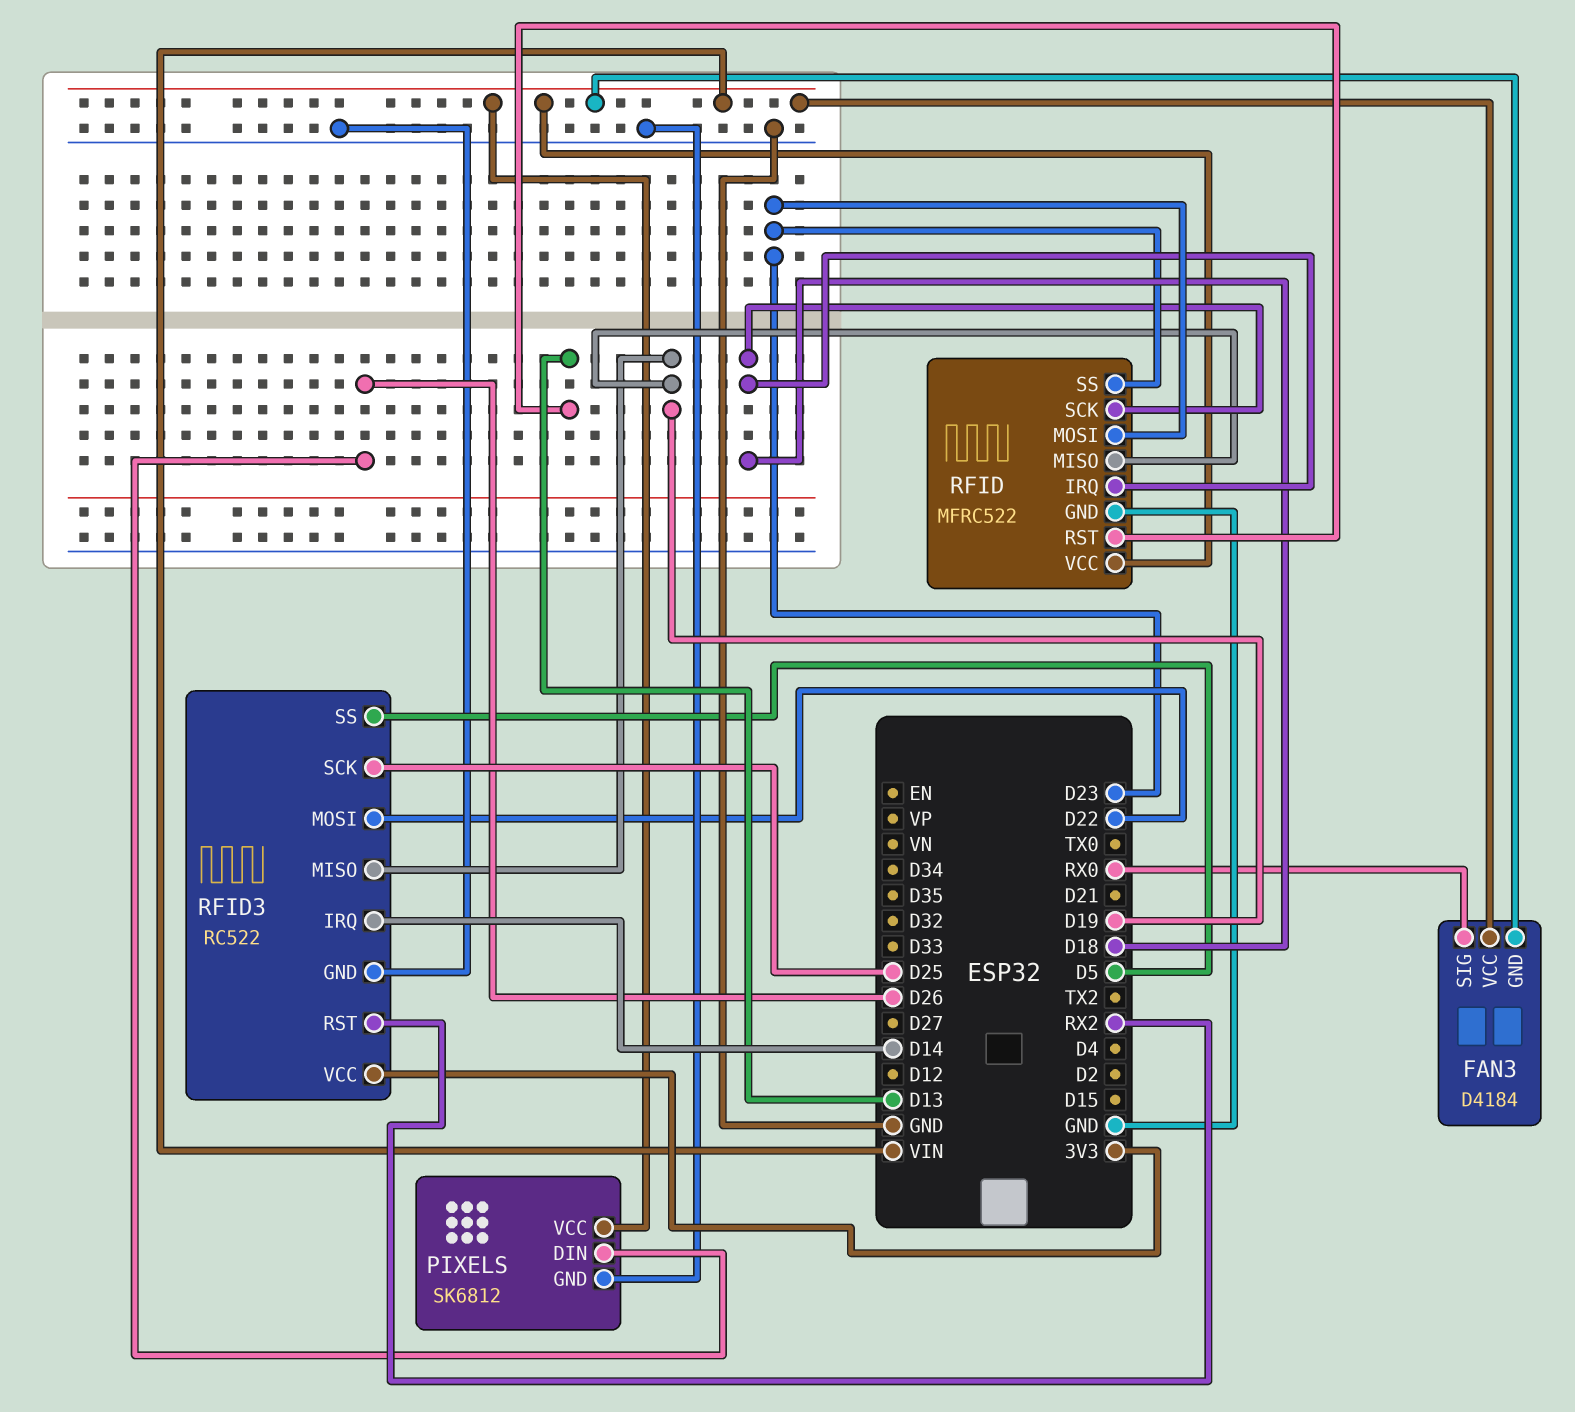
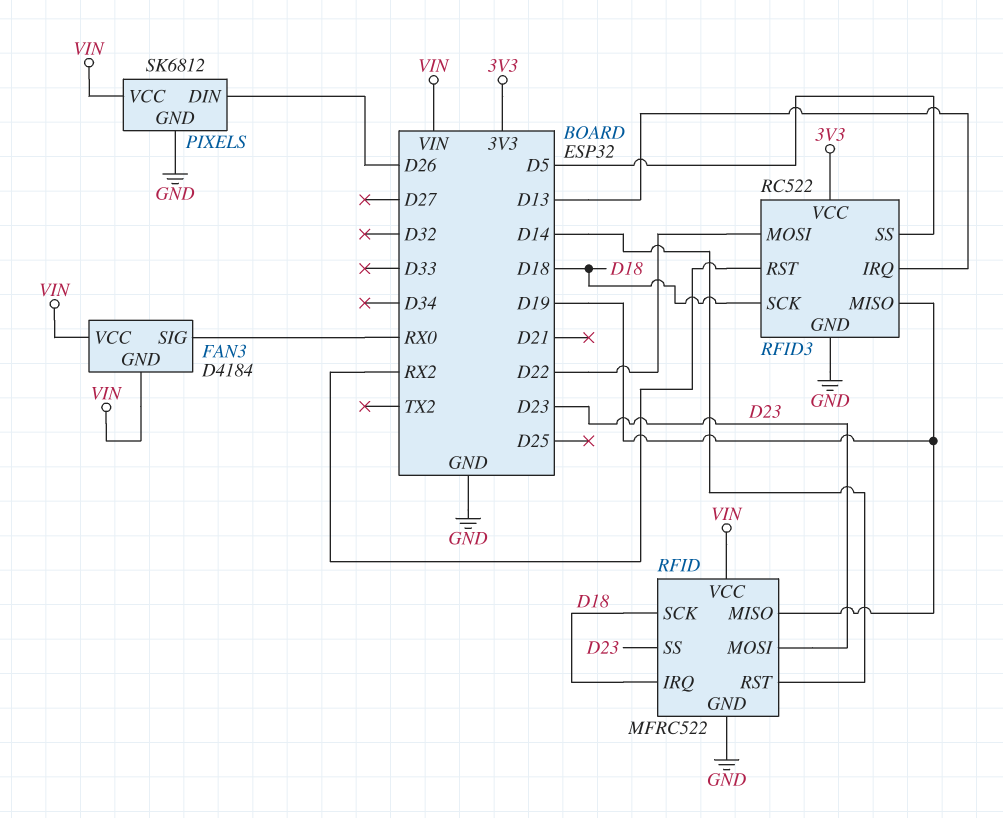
RFID pin RST: D13 -> D14
RFID3 pin IRQ: D14 -> D13
RFID3 pin SCK: D25 -> D18

